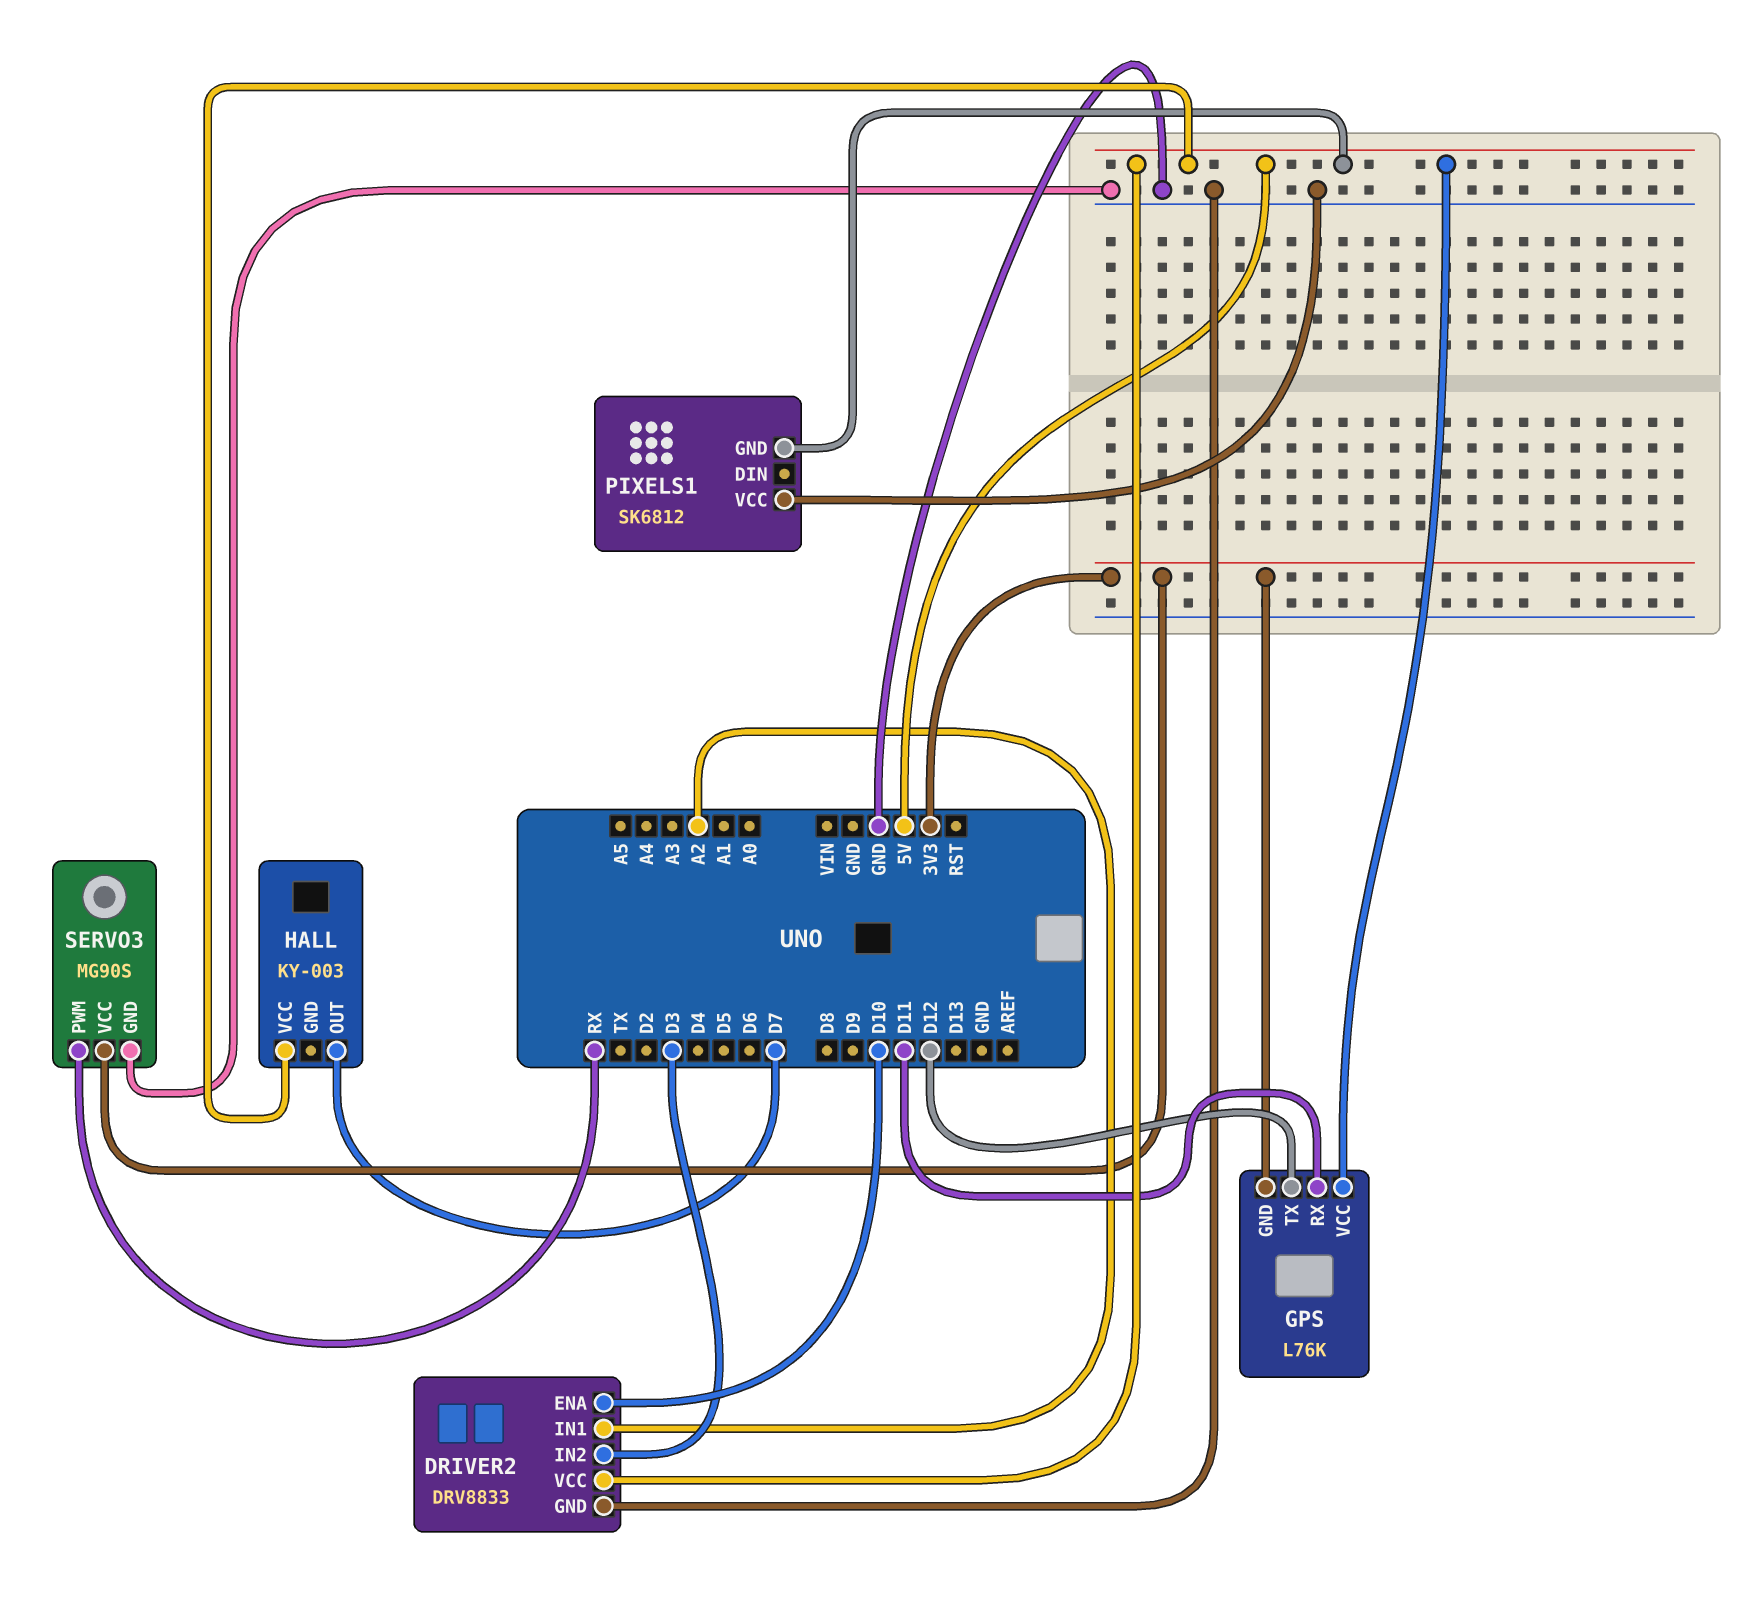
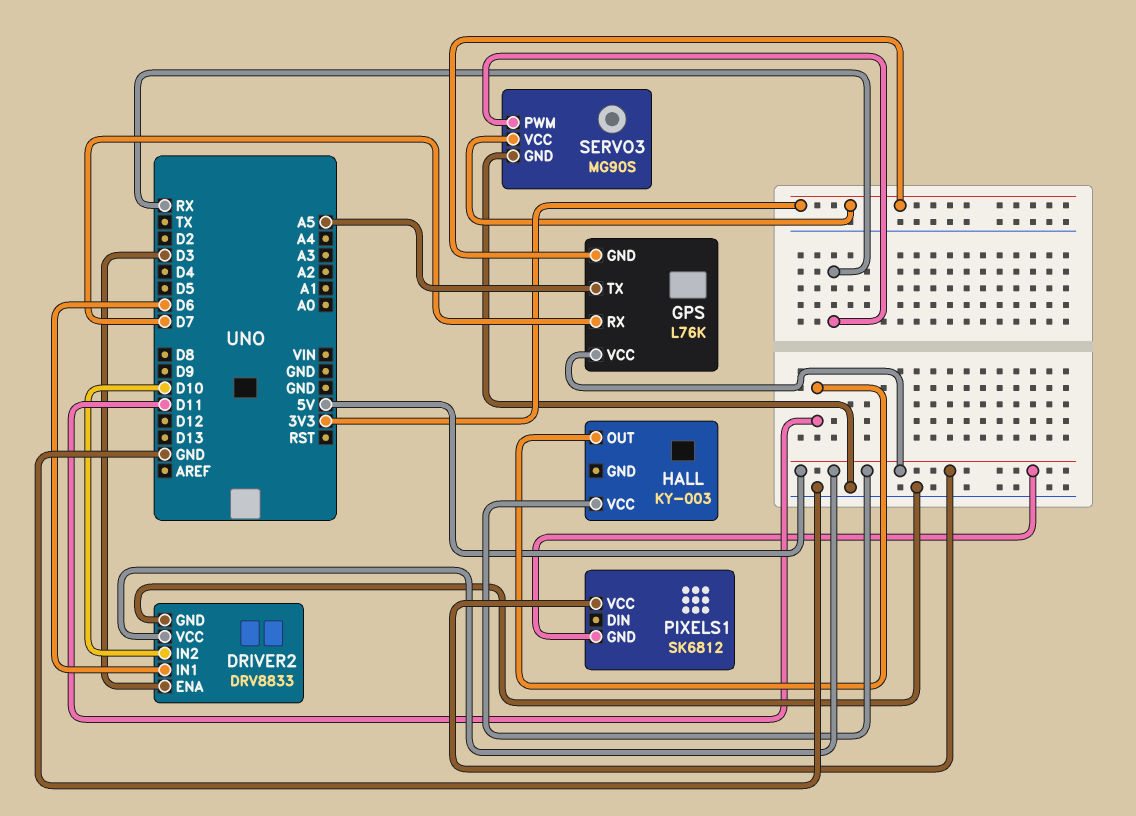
DRIVER2 pin ENA: D10 -> D3
DRIVER2 pin IN1: A2 -> D6
DRIVER2 pin IN2: D3 -> D10
GPS pin RX: D11 -> D7
GPS pin TX: D12 -> A5
HALL pin OUT: D7 -> D11
PIXELS1 pin VCC: GND -> 5V

